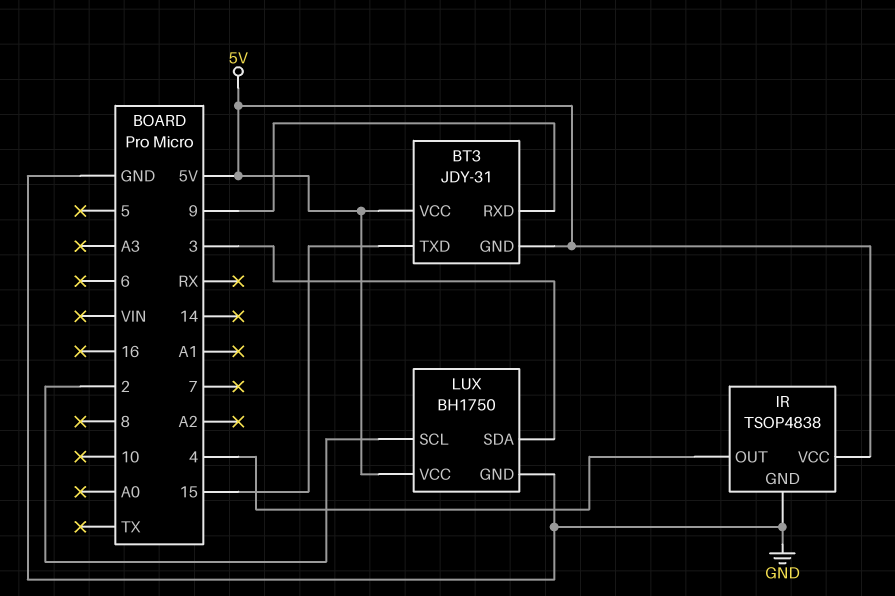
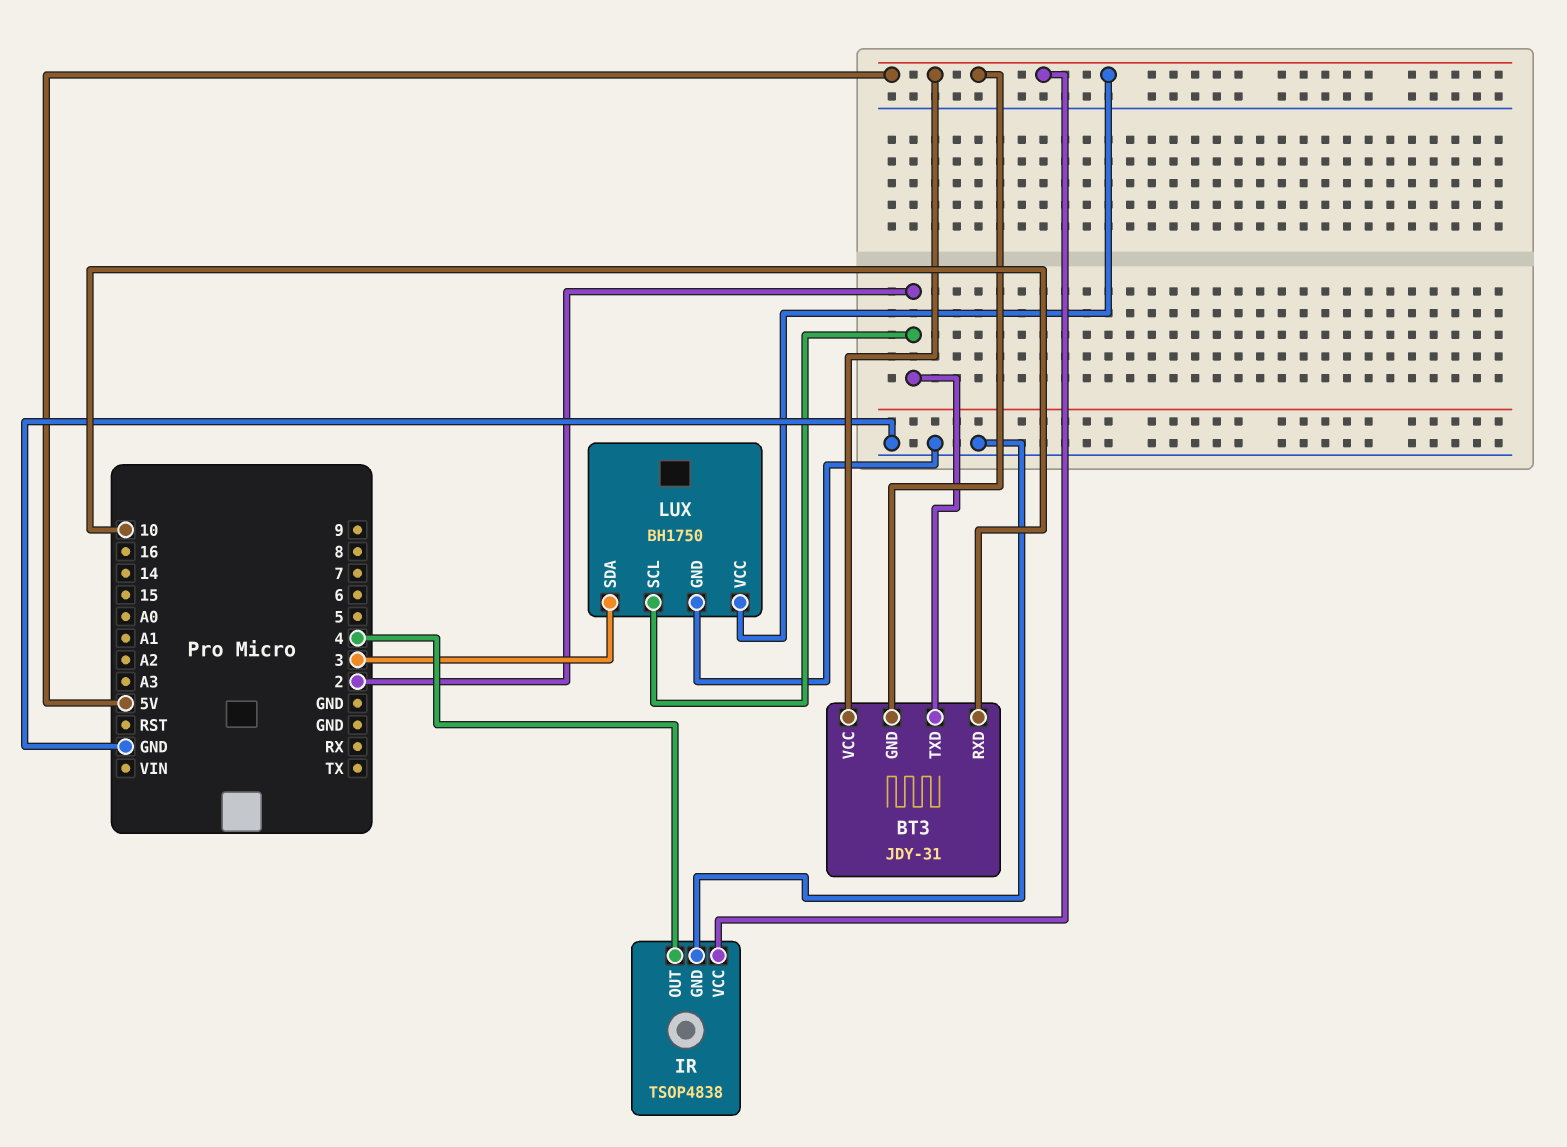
BT3 pin RXD: 9 -> 10
BT3 pin TXD: 15 -> 2

